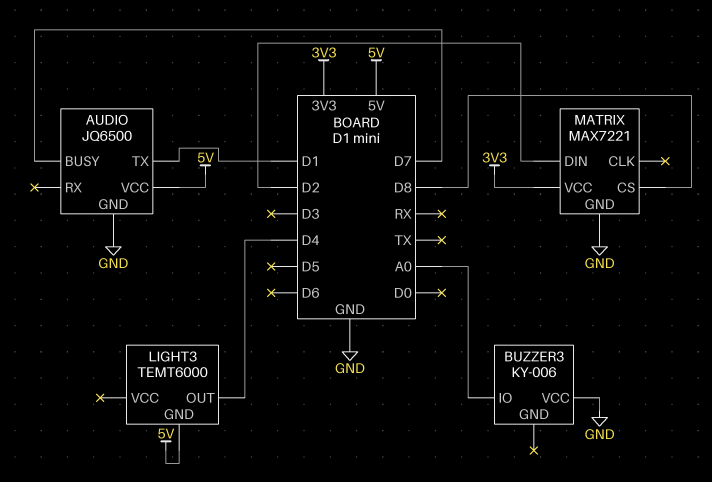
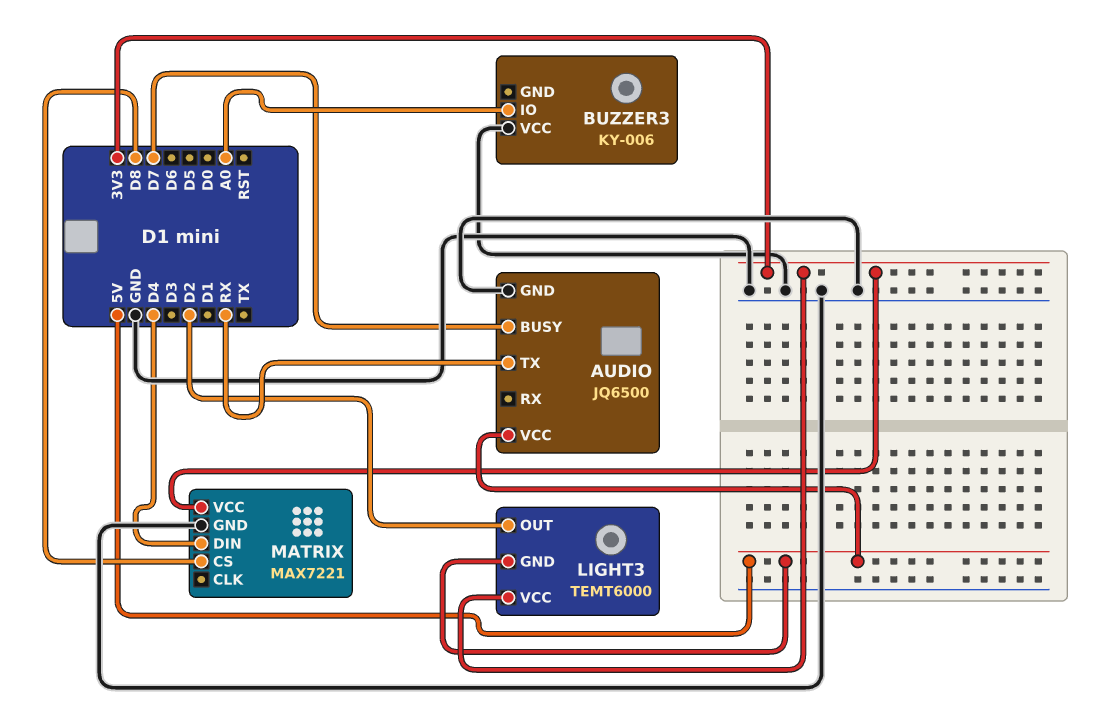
AUDIO pin TX: D1 -> RX
LIGHT3 pin OUT: D4 -> D2
LIGHT3 pin VCC: none -> 3V3
MATRIX pin DIN: D2 -> D4

